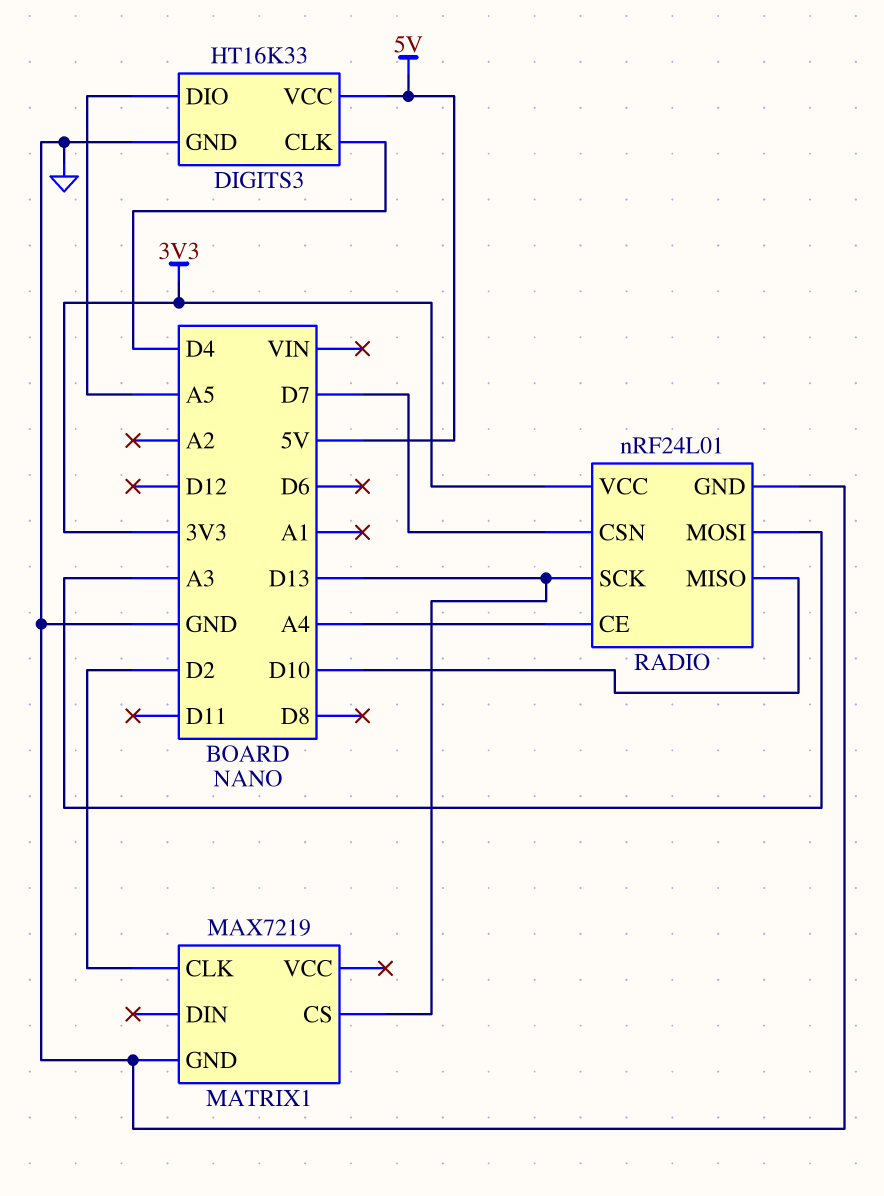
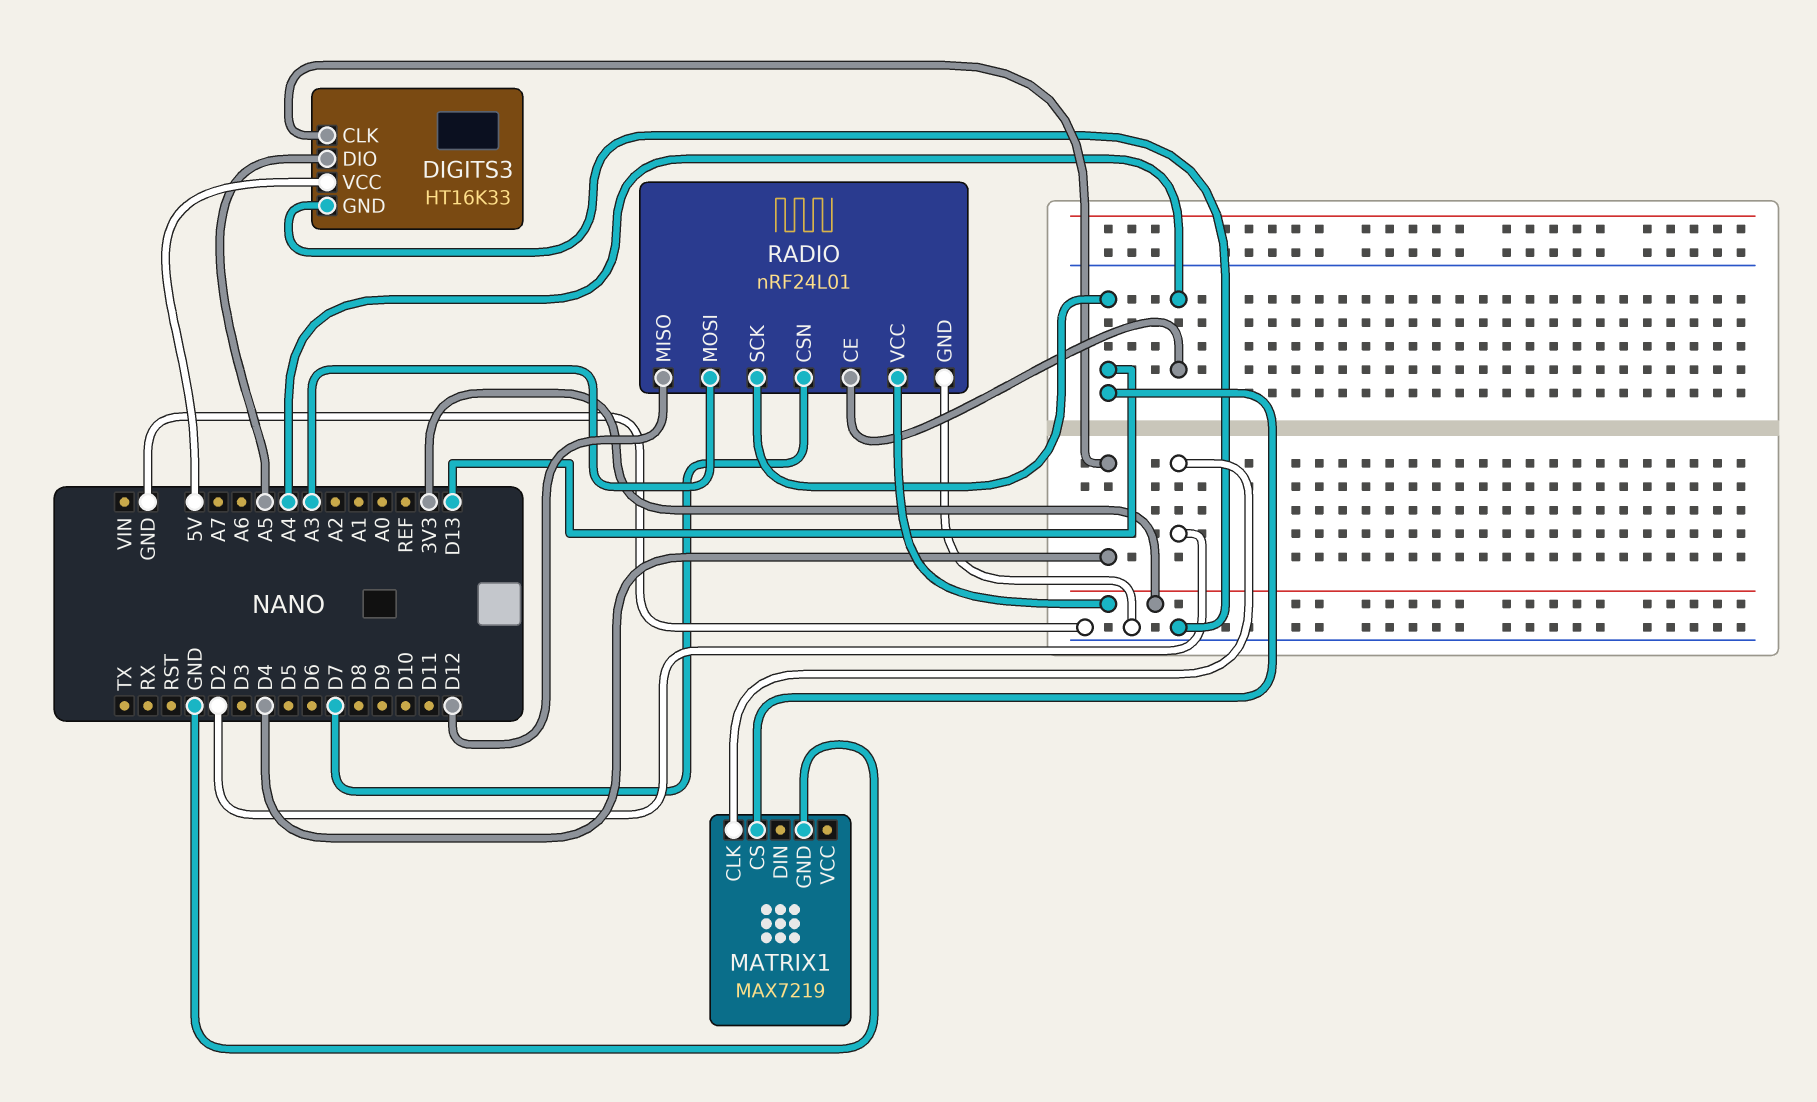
RADIO pin MISO: D10 -> D12

